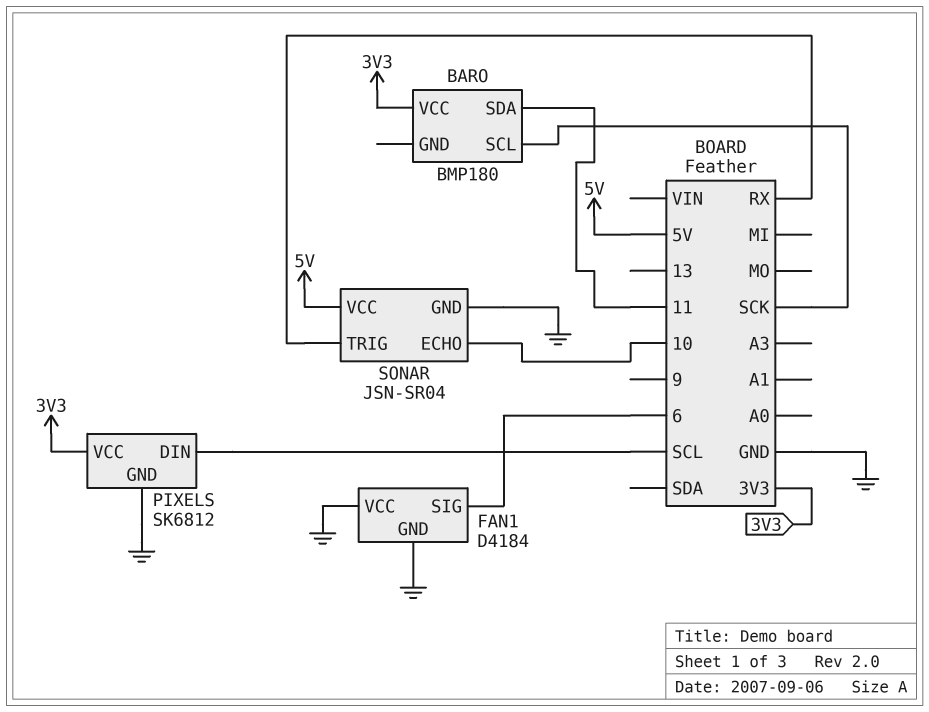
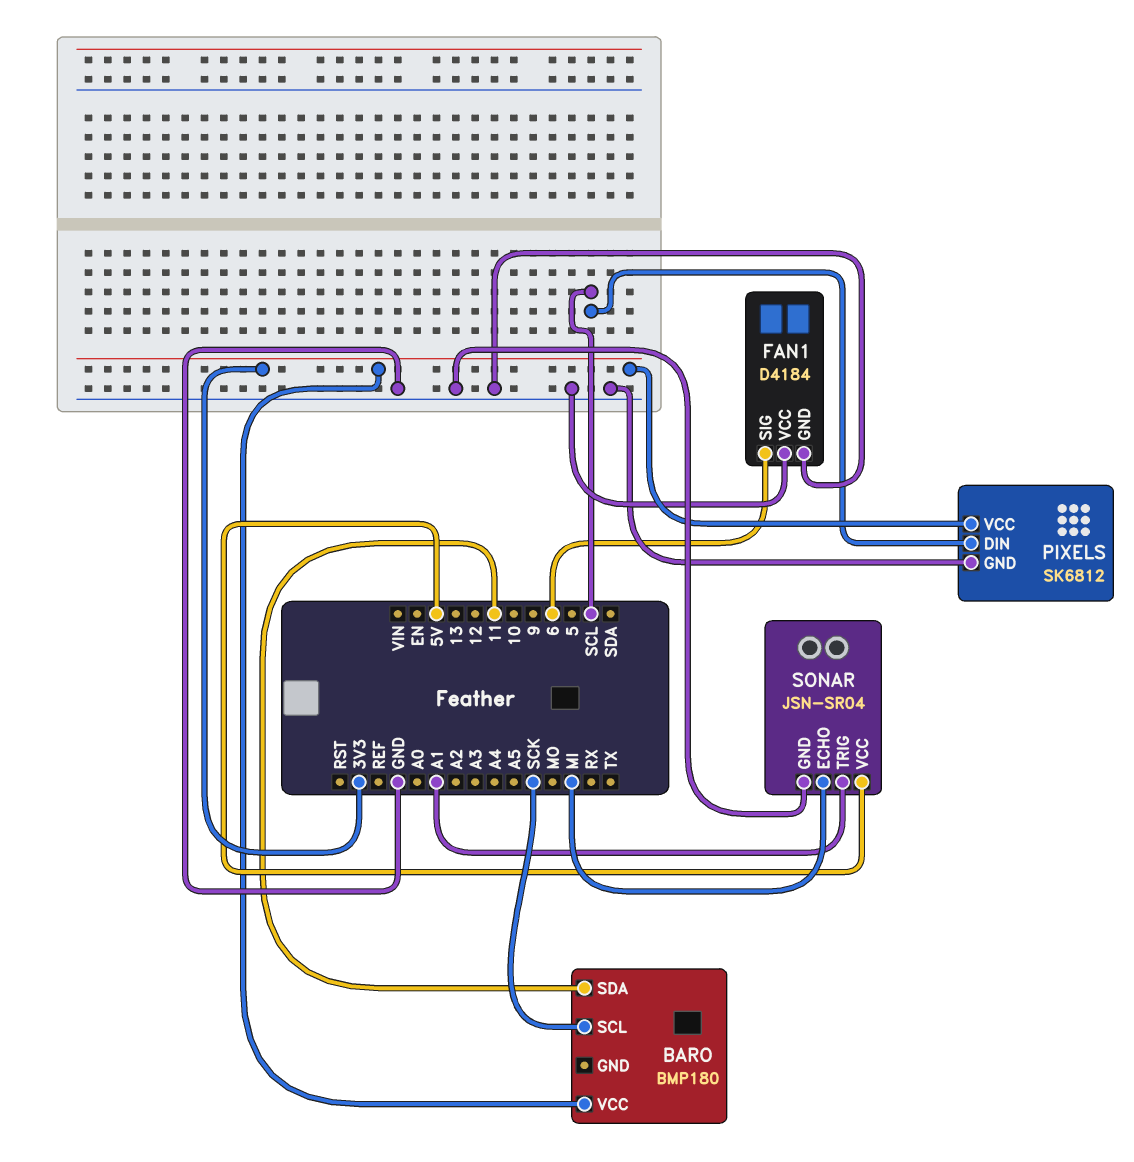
SONAR pin ECHO: 10 -> MI
SONAR pin TRIG: RX -> A1

